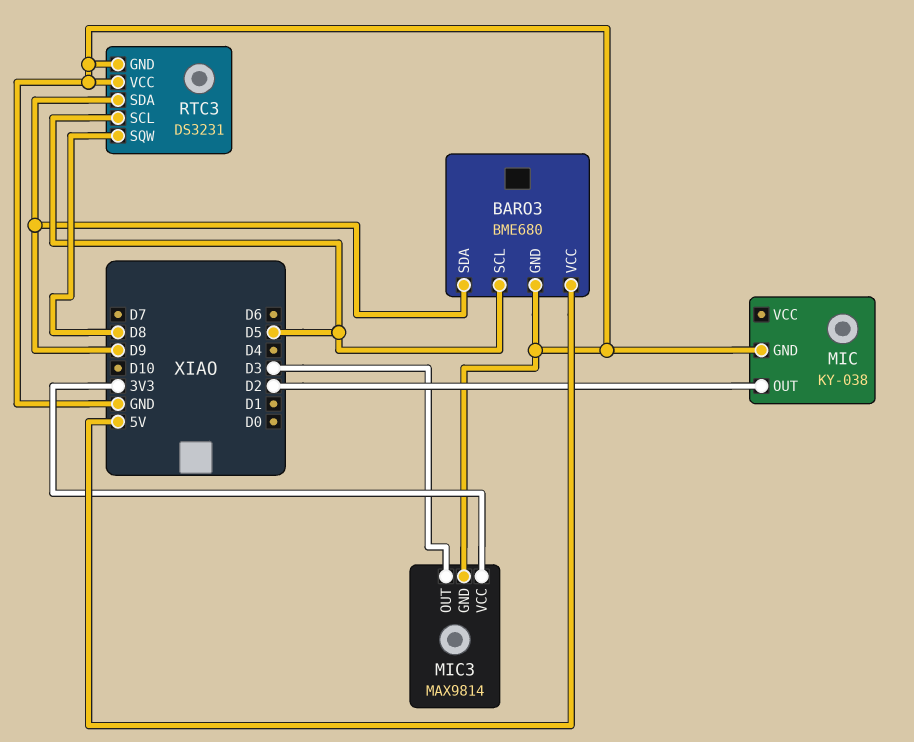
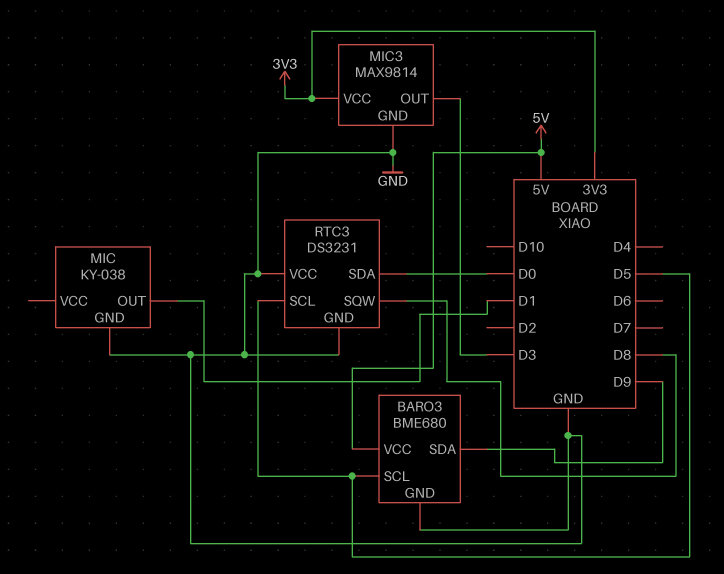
MIC pin OUT: D2 -> D1
RTC3 pin SDA: D9 -> D0

